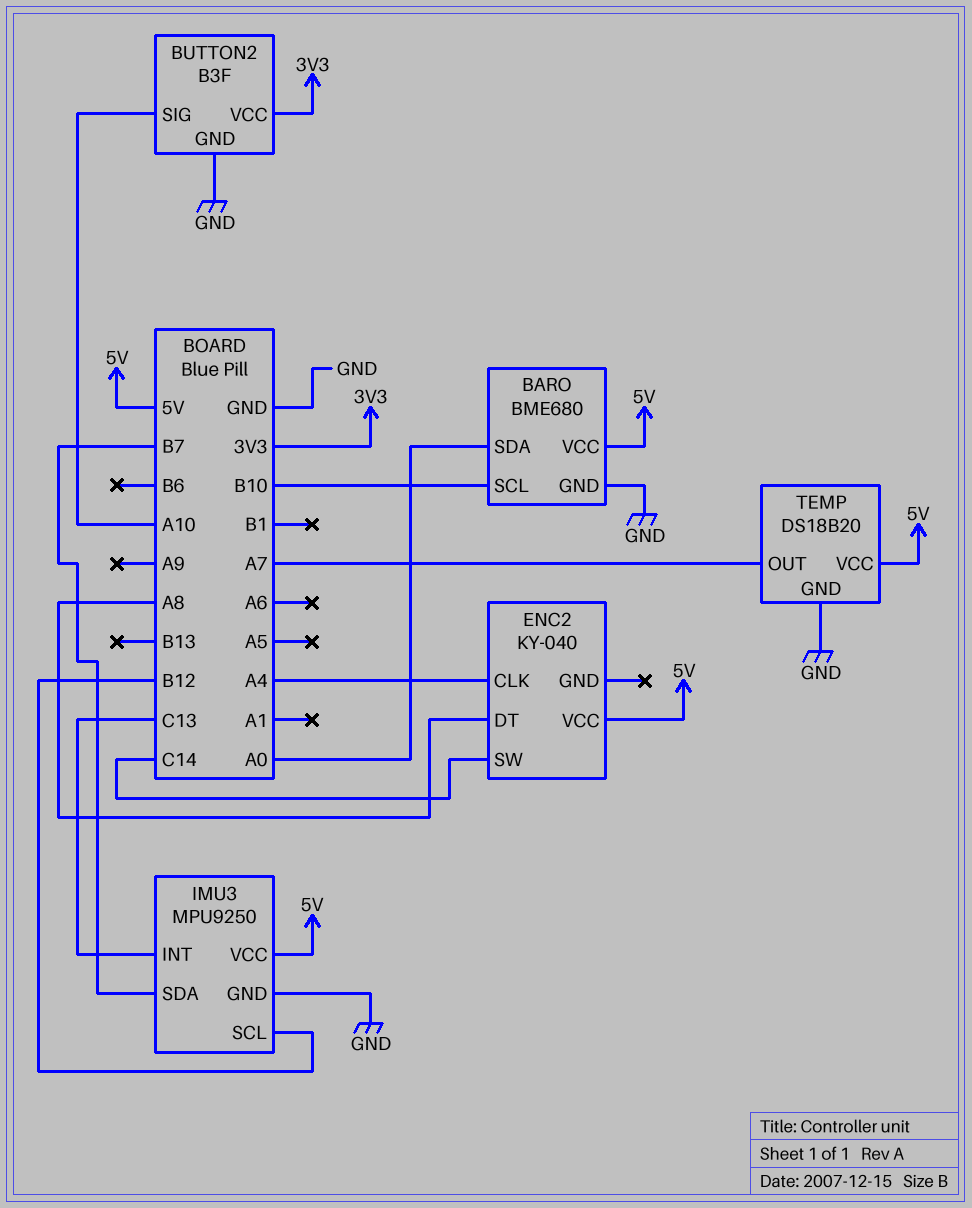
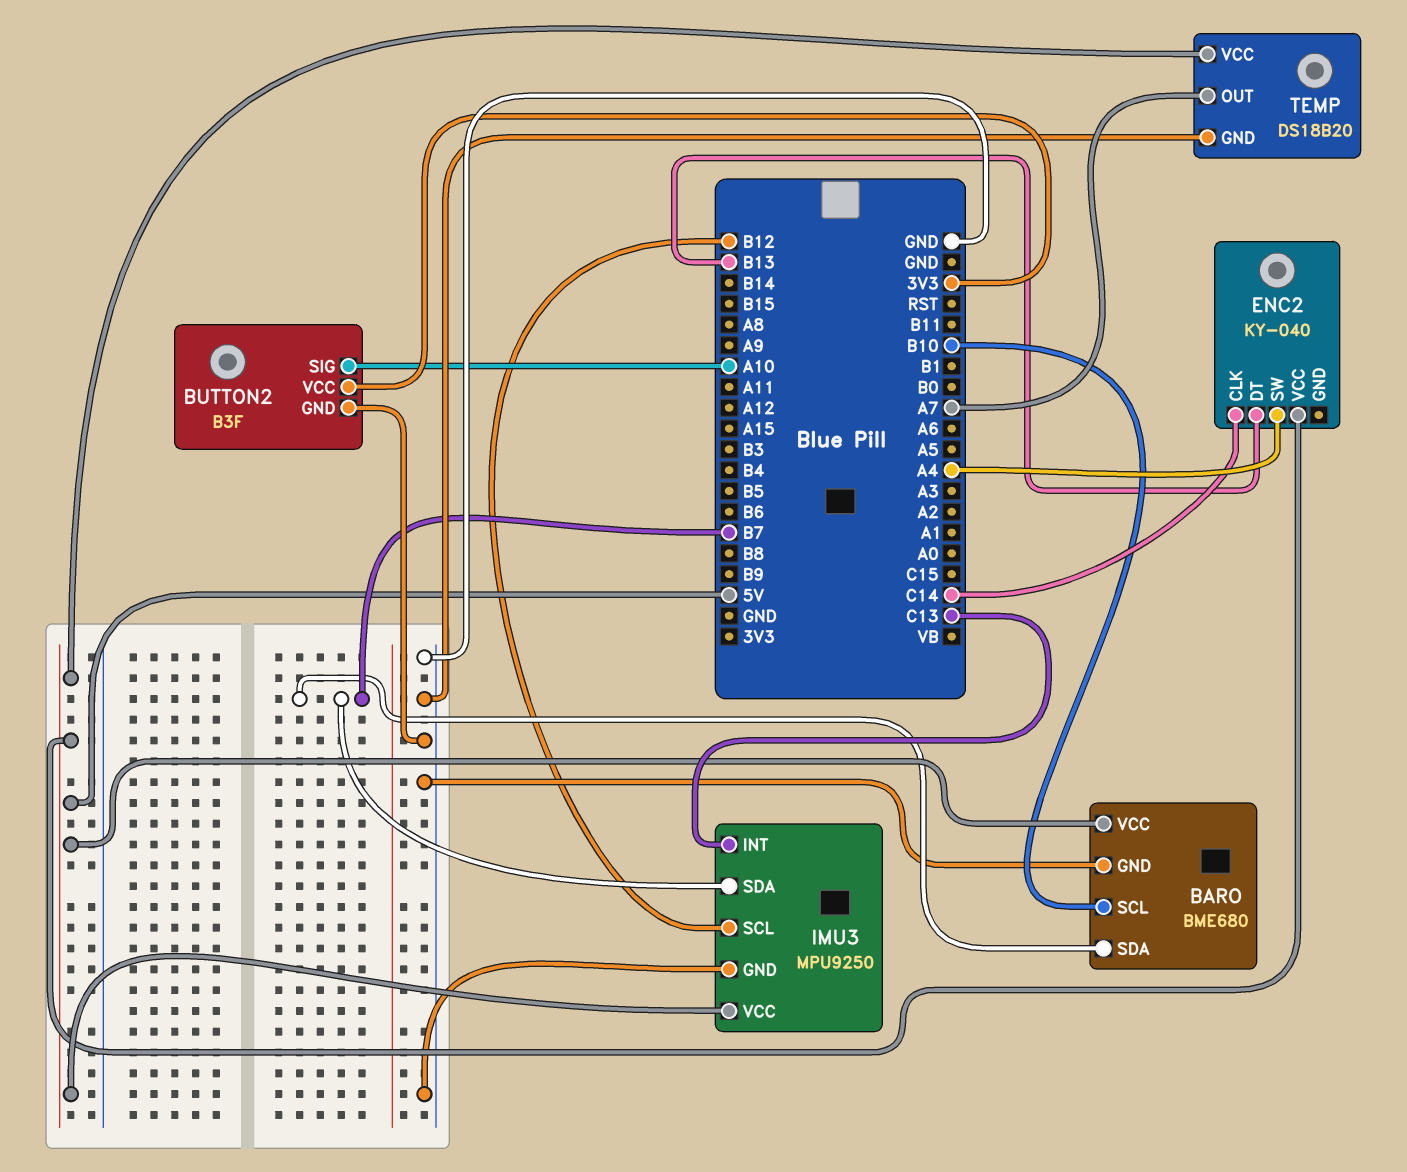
BARO pin SDA: A0 -> B7
ENC2 pin CLK: A4 -> C14
ENC2 pin DT: A8 -> B13
ENC2 pin SW: C14 -> A4

